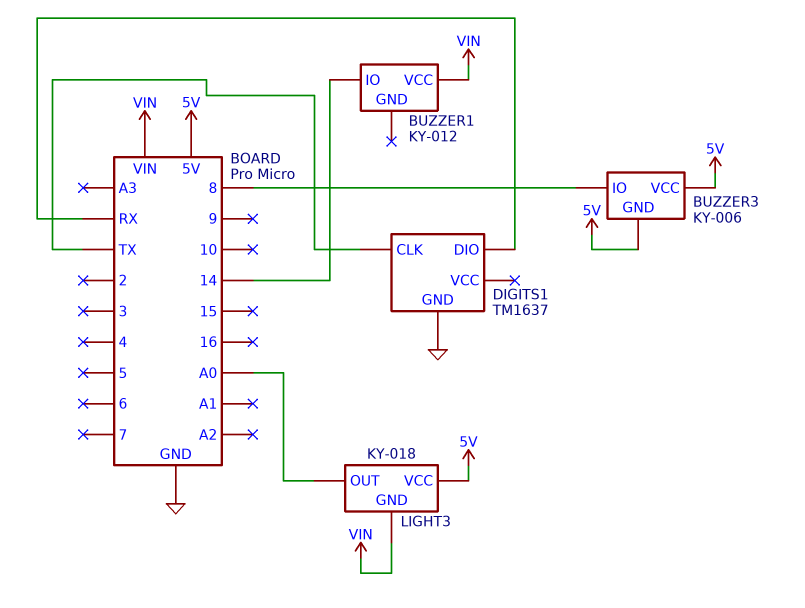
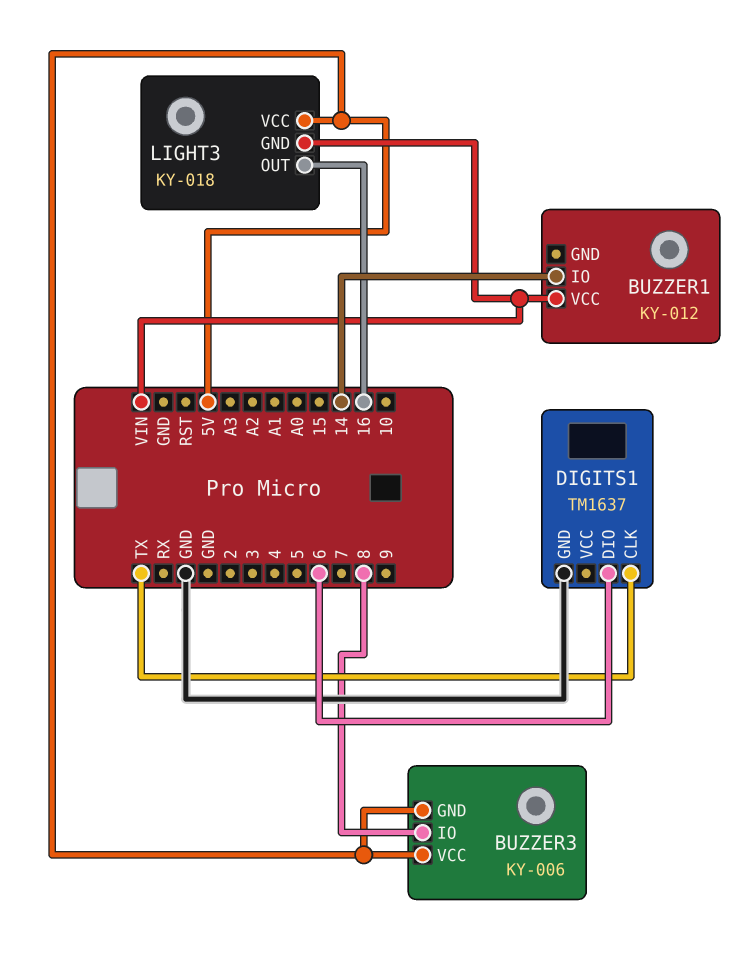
DIGITS1 pin DIO: RX -> 6
LIGHT3 pin OUT: A0 -> 16

